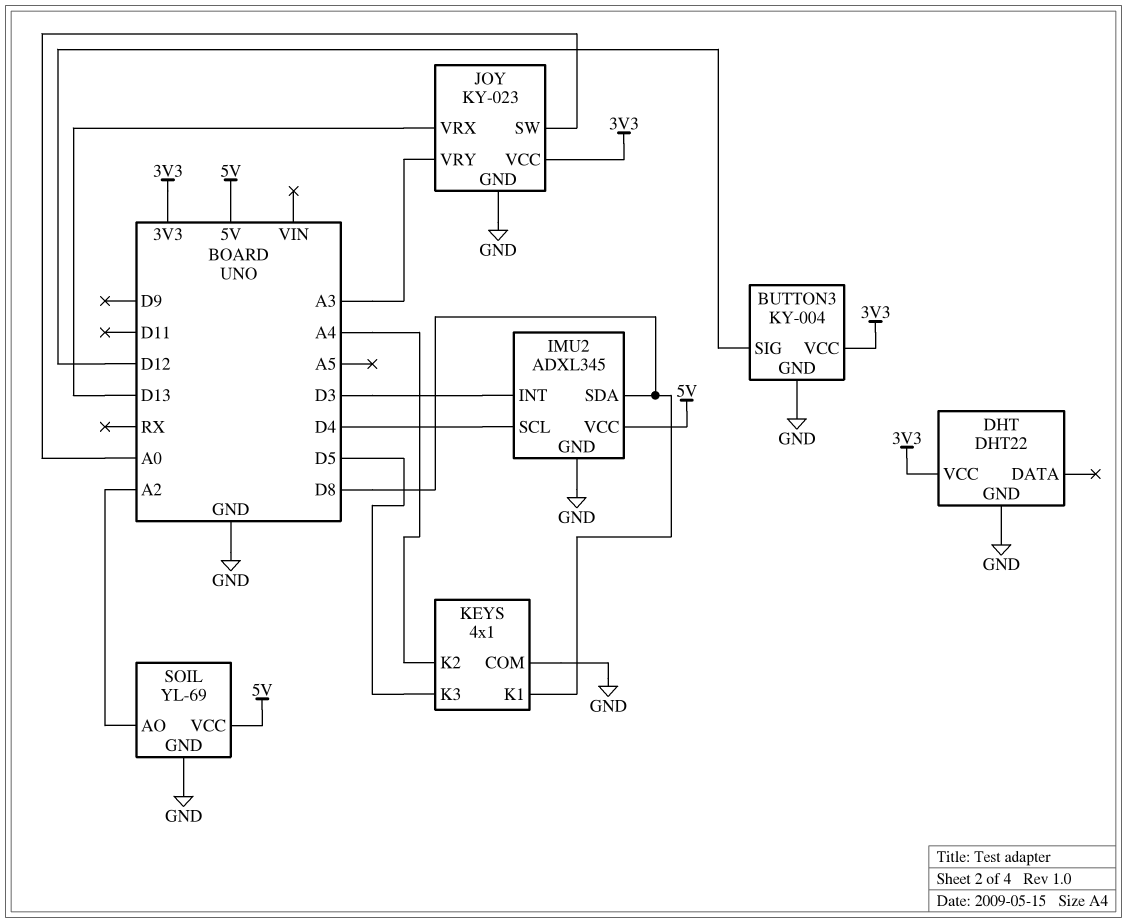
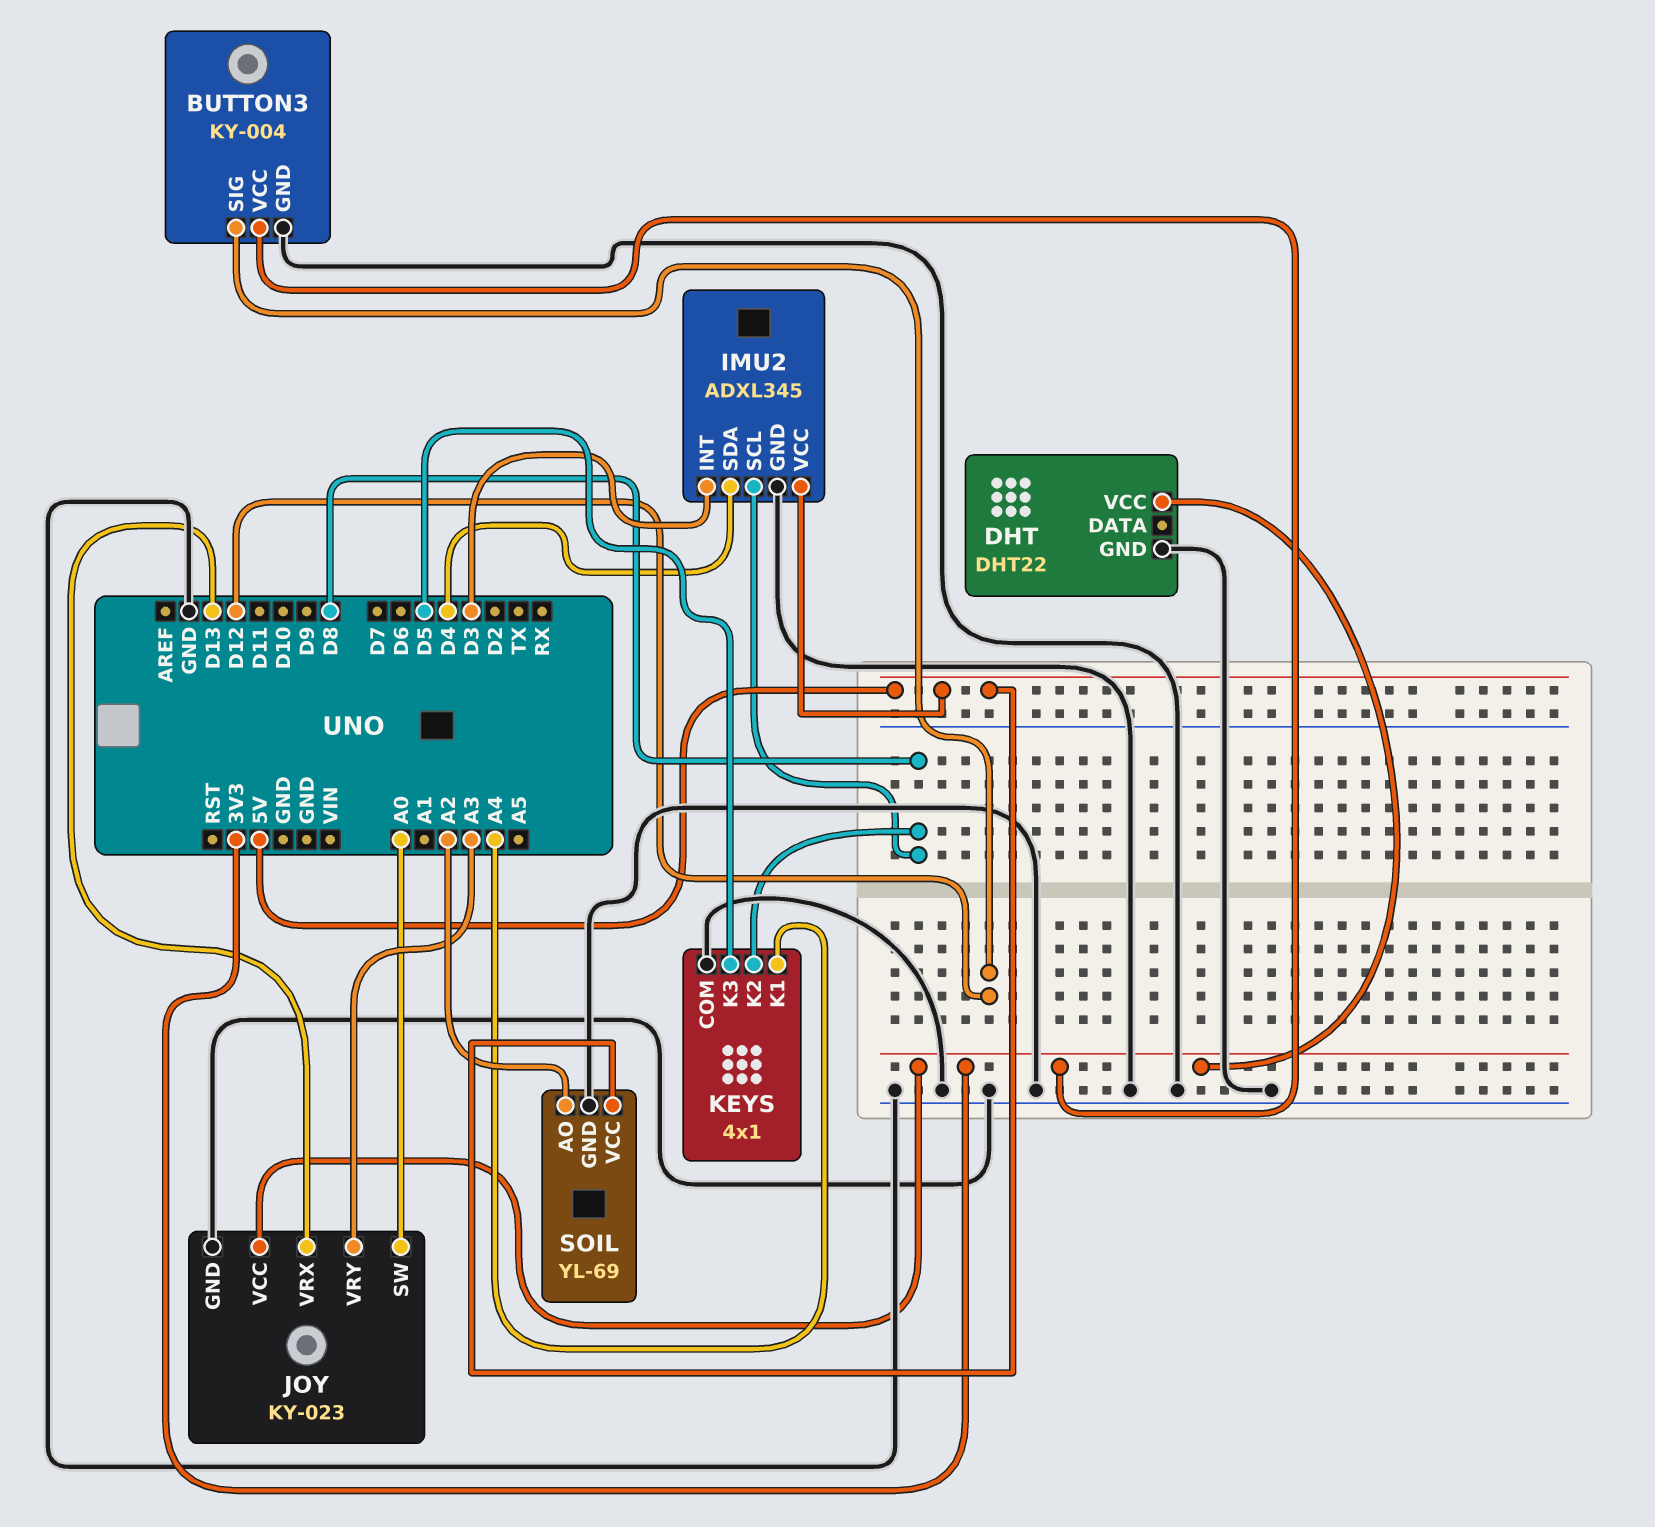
IMU2 pin SCL: D4 -> D8
IMU2 pin SDA: D8 -> D4
KEYS pin K1: D8 -> A4
KEYS pin K2: A4 -> D8

